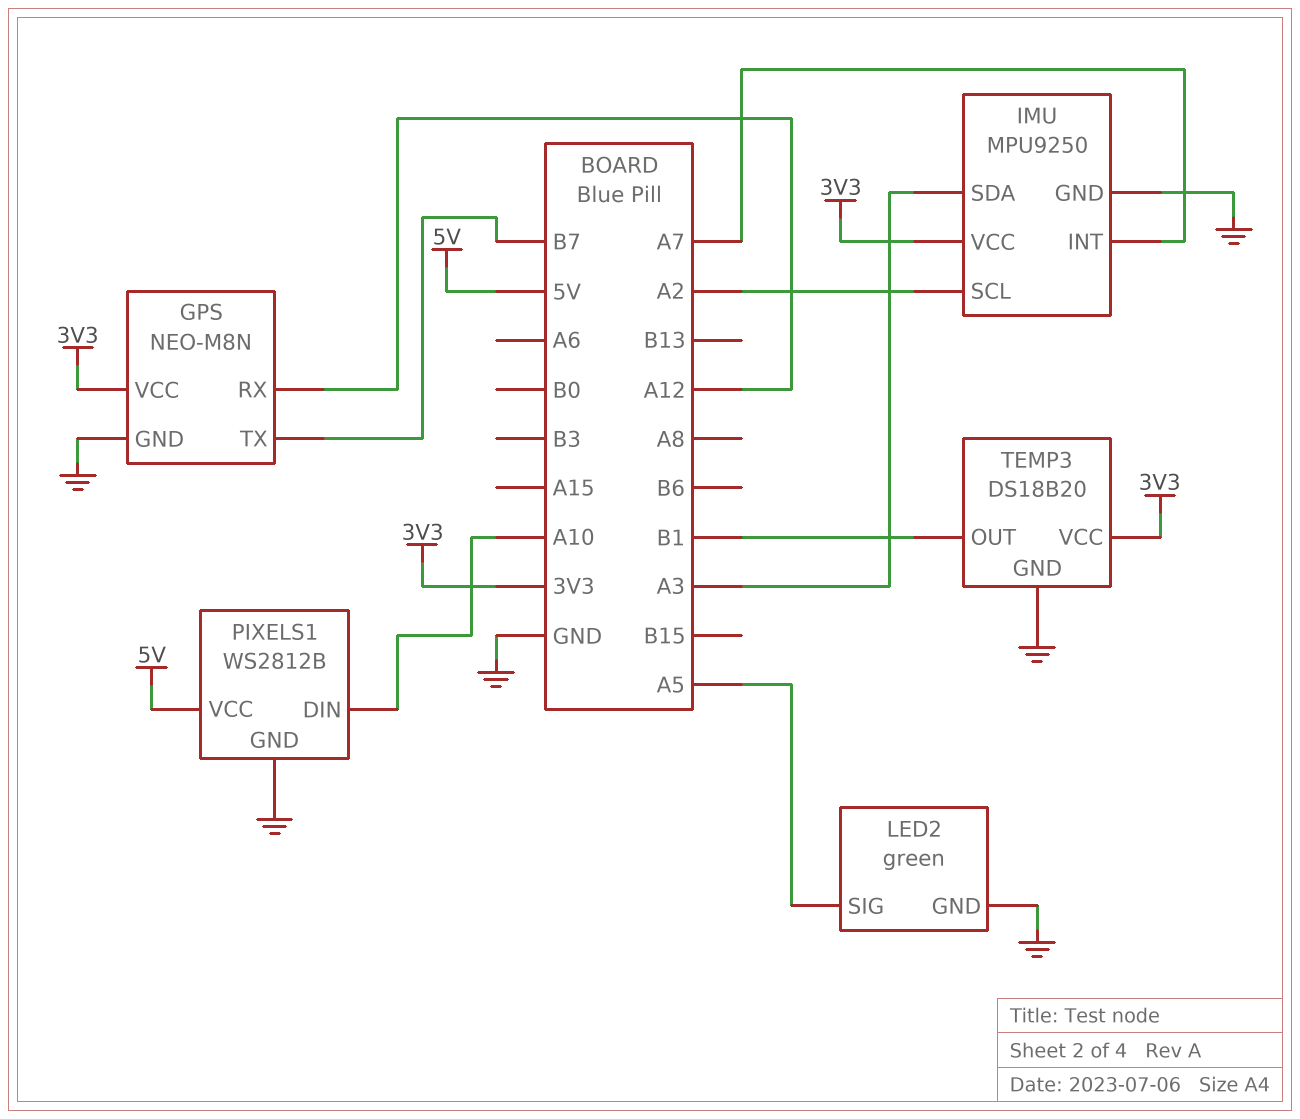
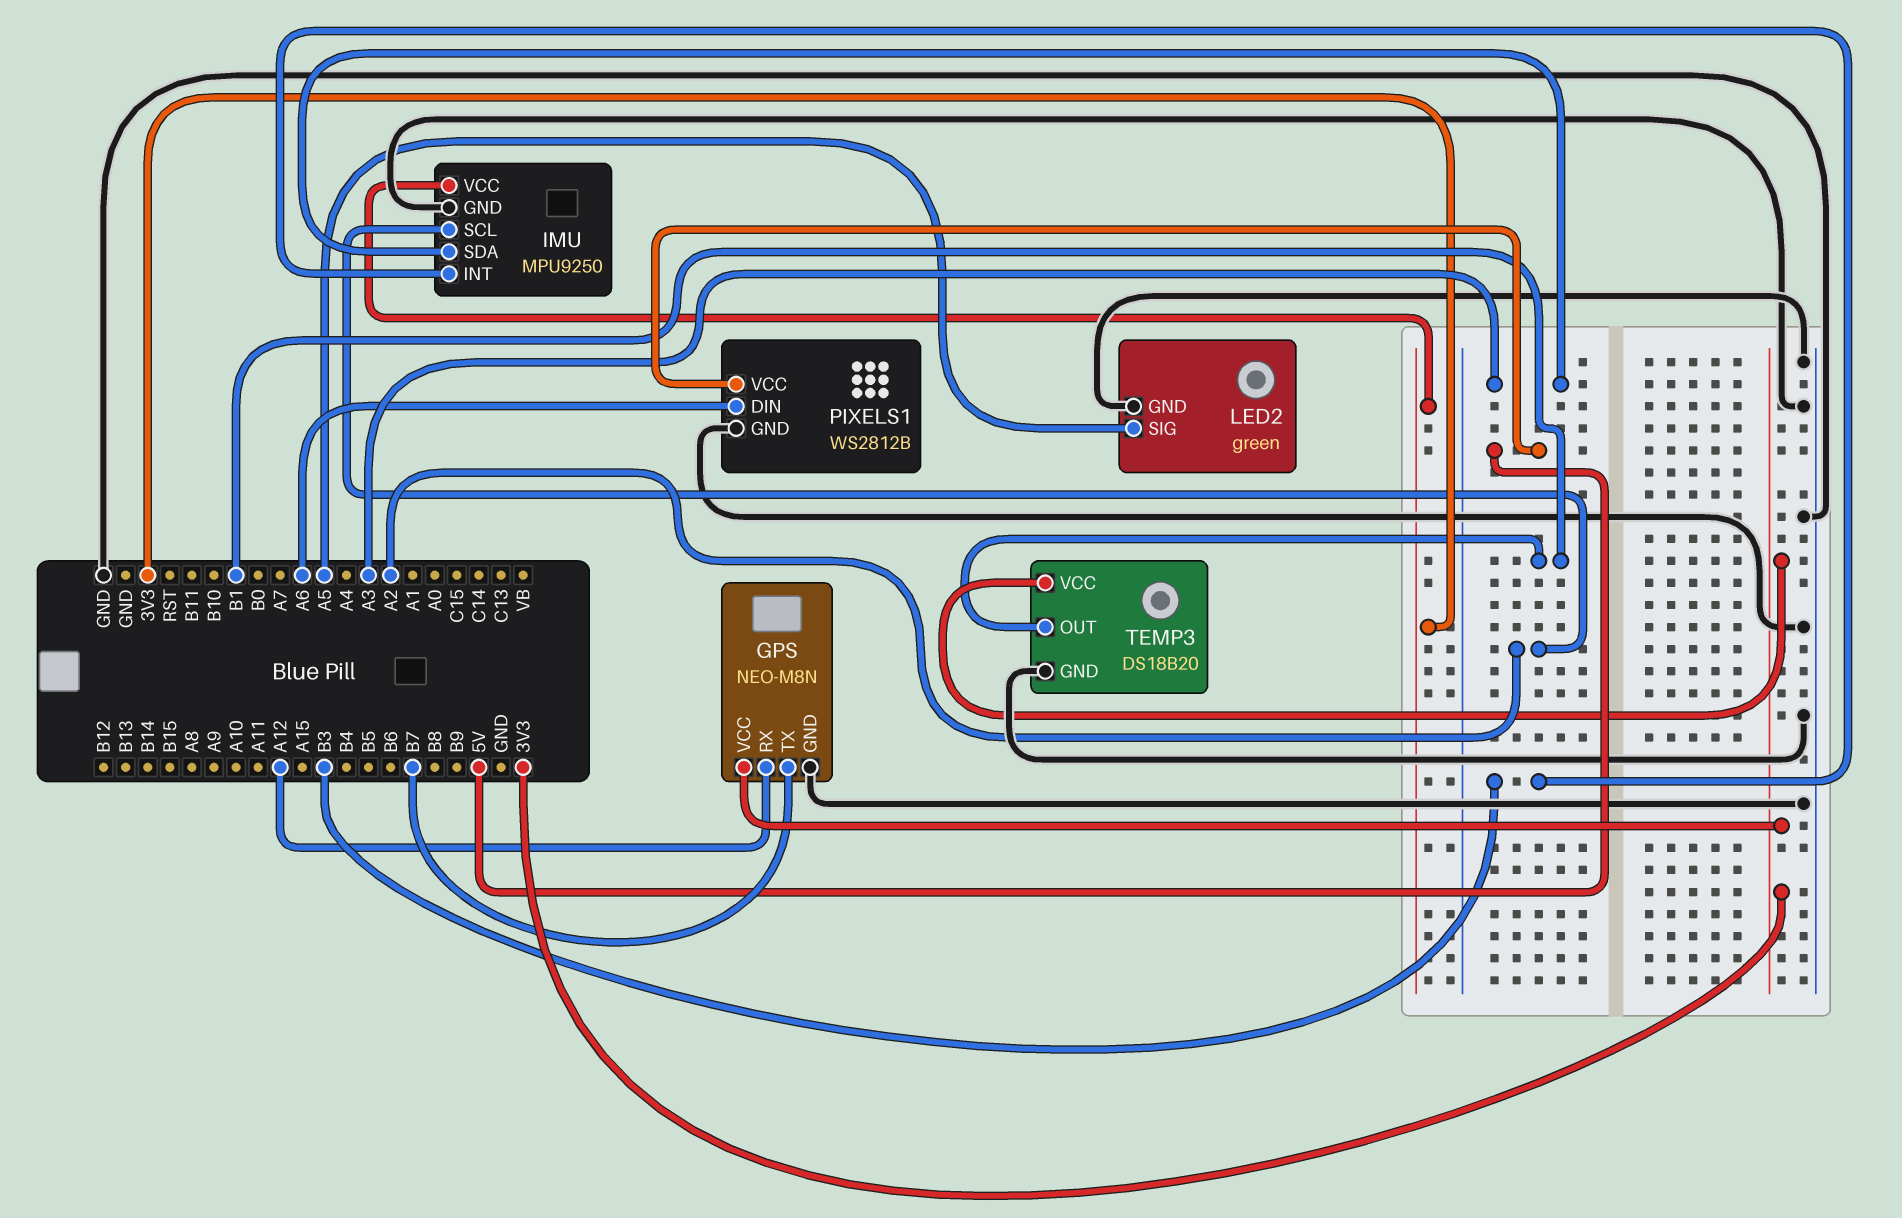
IMU pin INT: A7 -> B3
PIXELS1 pin DIN: A10 -> A6

